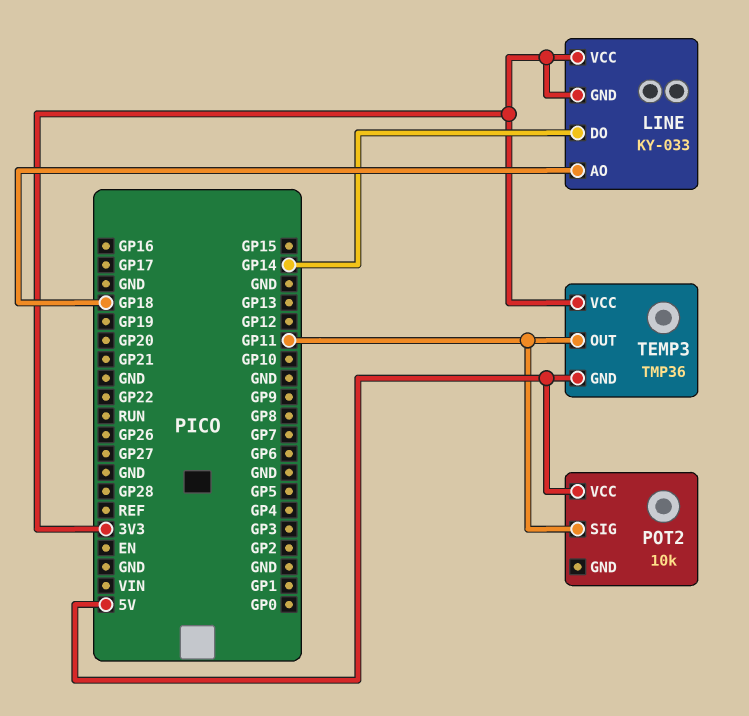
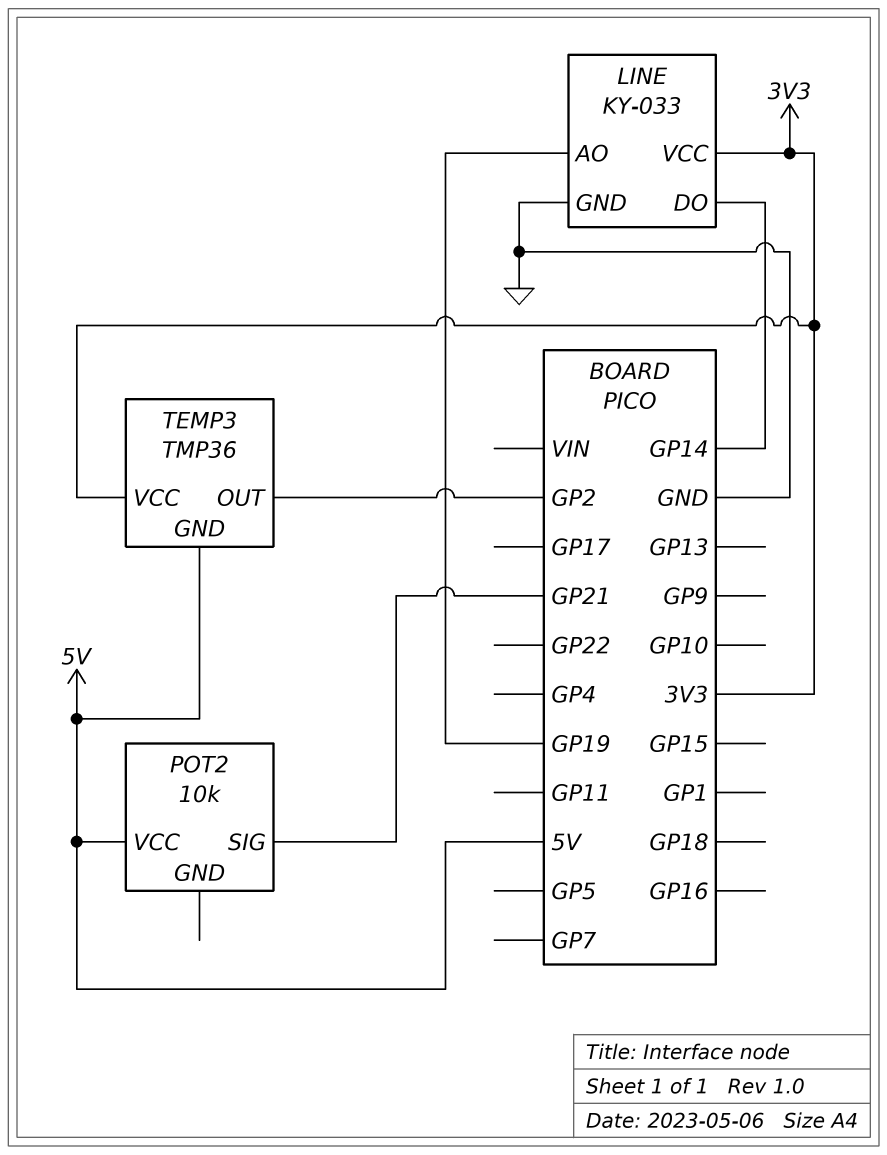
LINE pin AO: GP18 -> GP19
LINE pin GND: 3V3 -> GND
POT2 pin SIG: GP11 -> GP21
TEMP3 pin OUT: GP11 -> GP2

